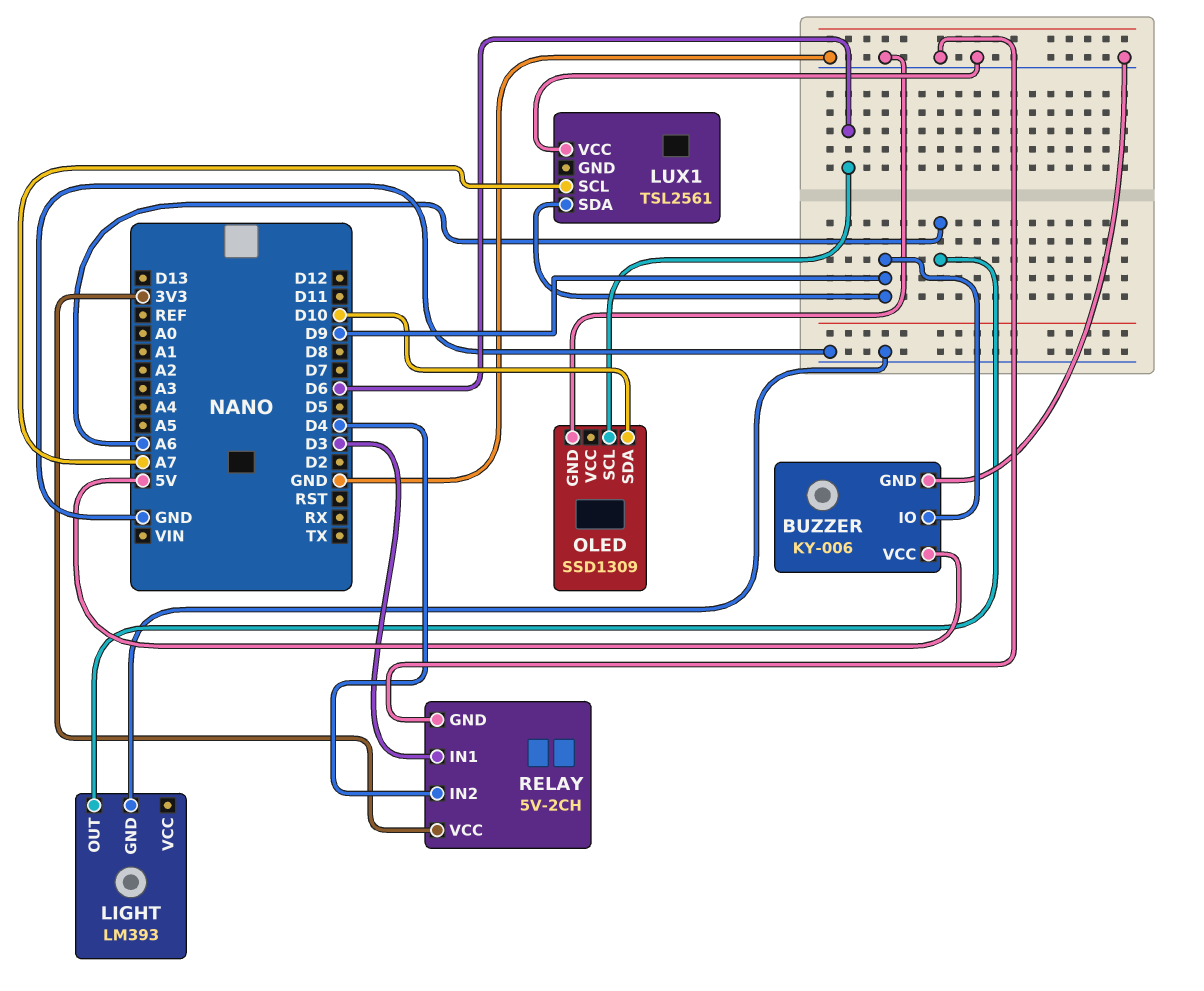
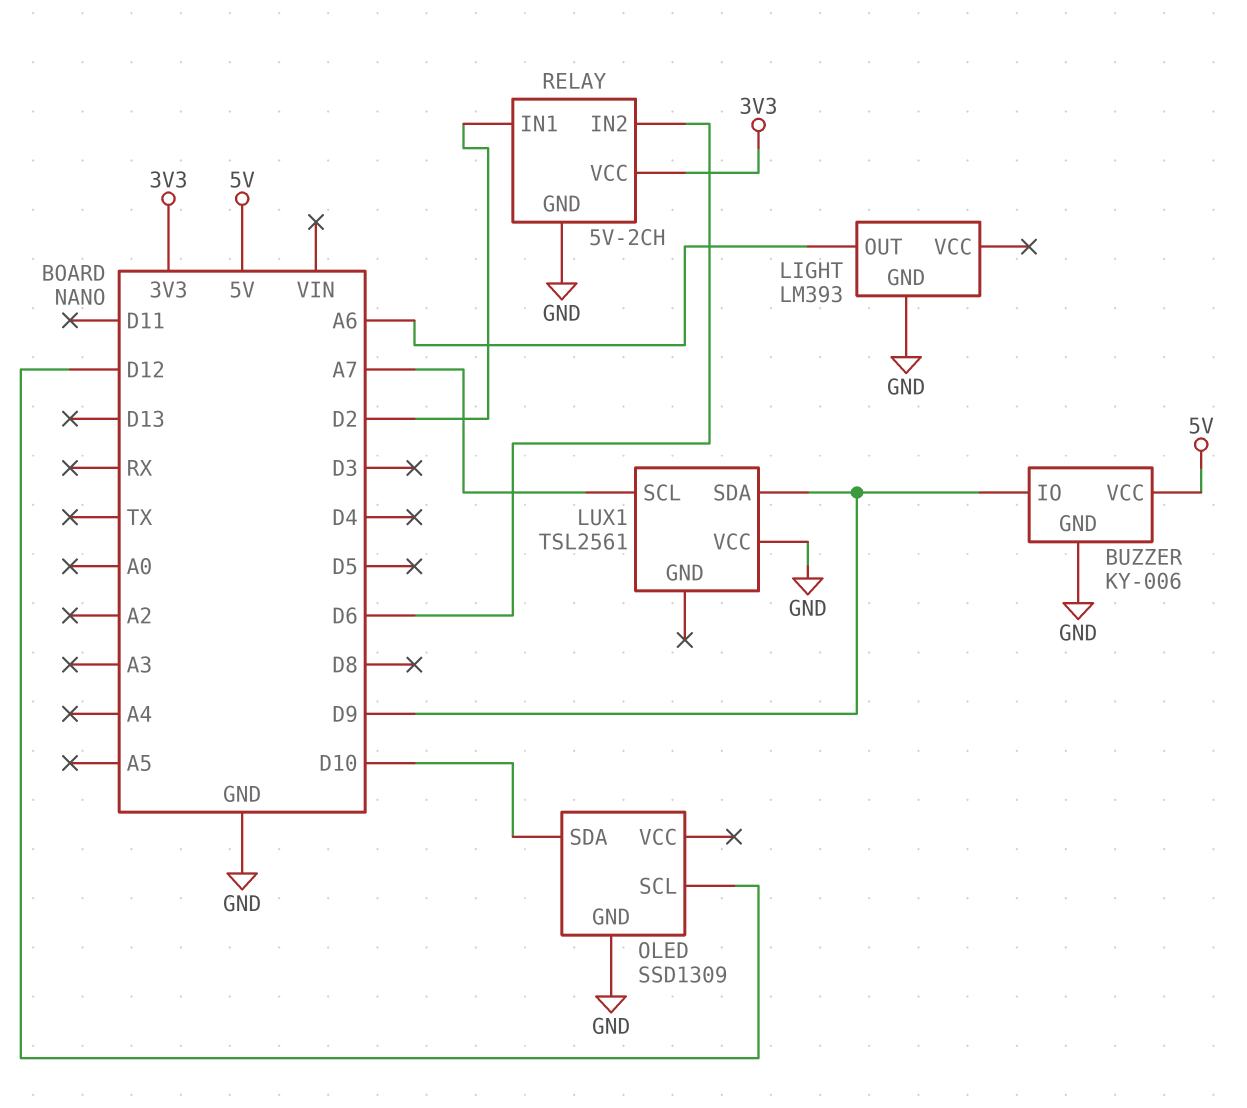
OLED pin SCL: D6 -> D12
RELAY pin IN1: D3 -> D2
RELAY pin IN2: D4 -> D6

